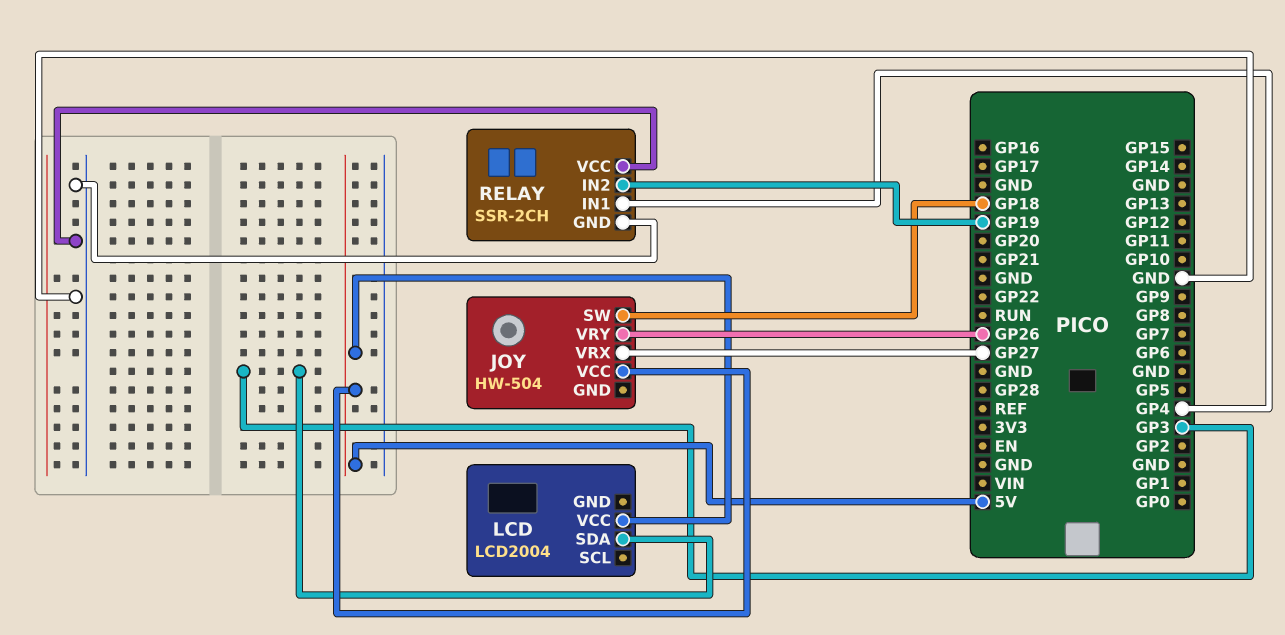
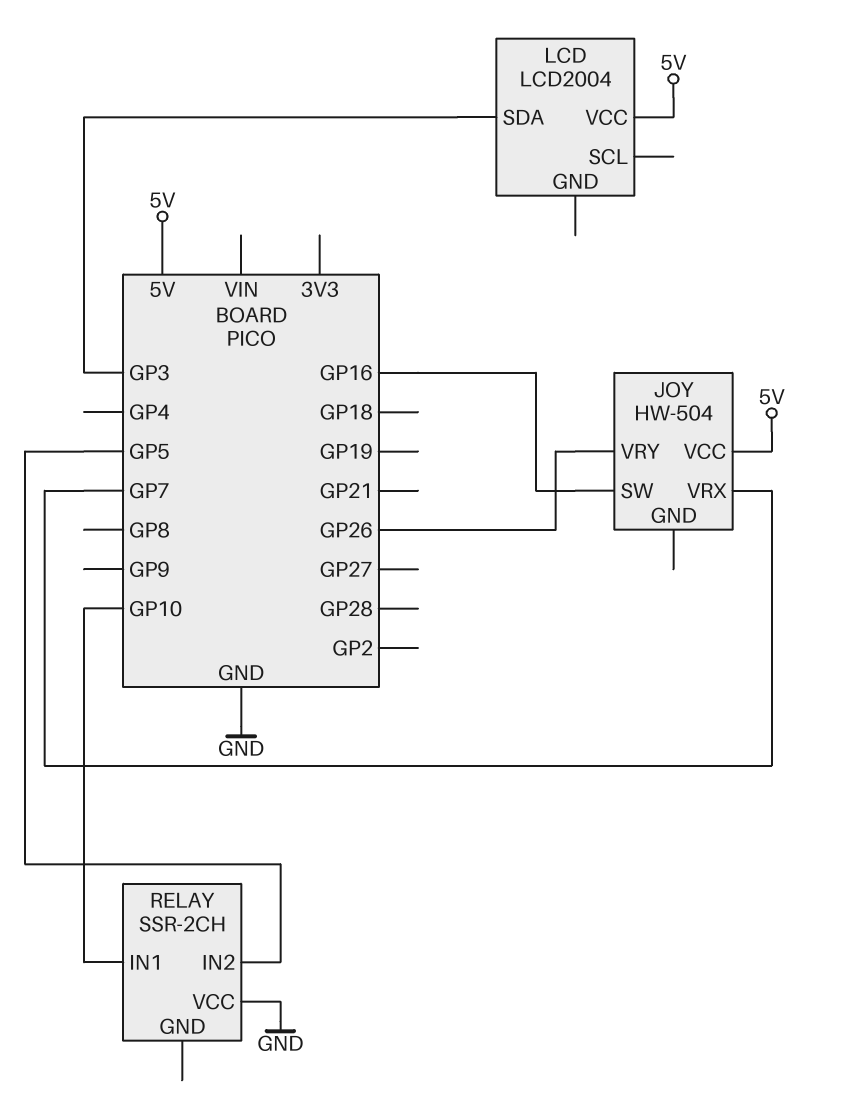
JOY pin SW: GP18 -> GP16
JOY pin VRX: GP27 -> GP7
RELAY pin GND: GND -> none
RELAY pin IN1: GP4 -> GP10
RELAY pin IN2: GP19 -> GP5

